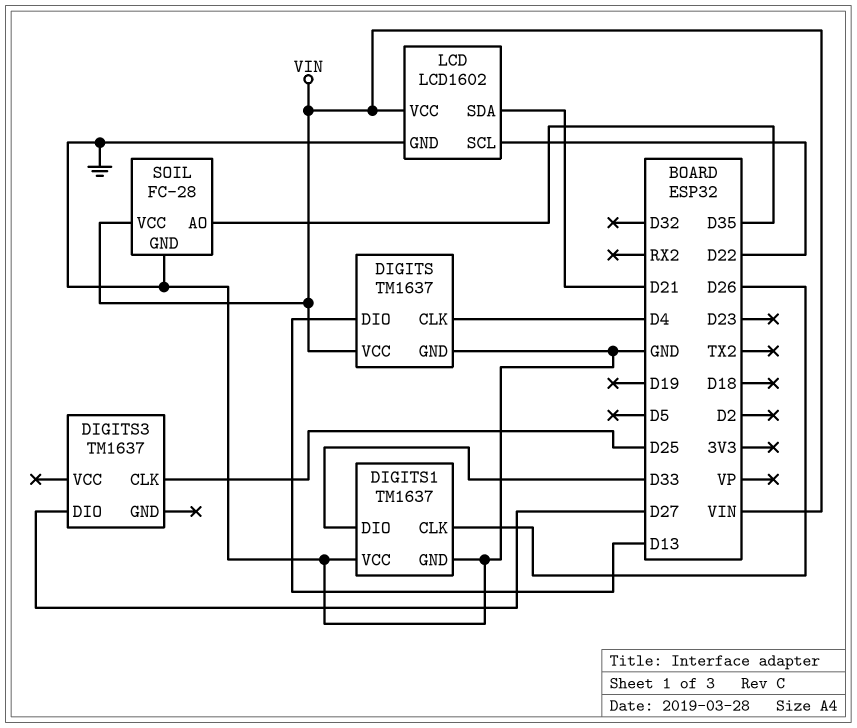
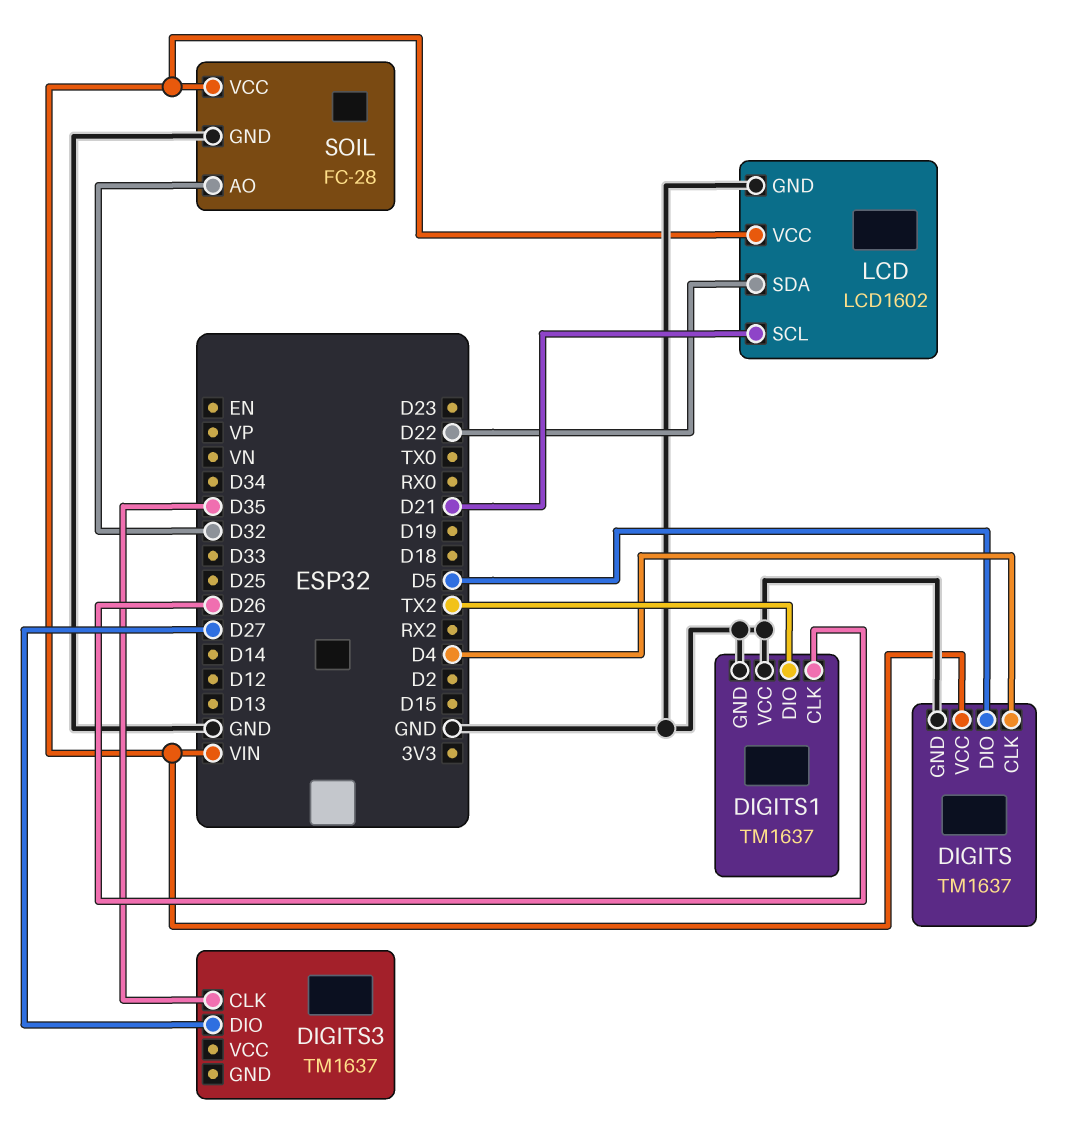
DIGITS pin DIO: D13 -> D5
DIGITS1 pin DIO: D33 -> TX2
DIGITS3 pin CLK: D25 -> D35
LCD pin SCL: D22 -> D21
LCD pin SDA: D21 -> D22
SOIL pin AO: D35 -> D32

